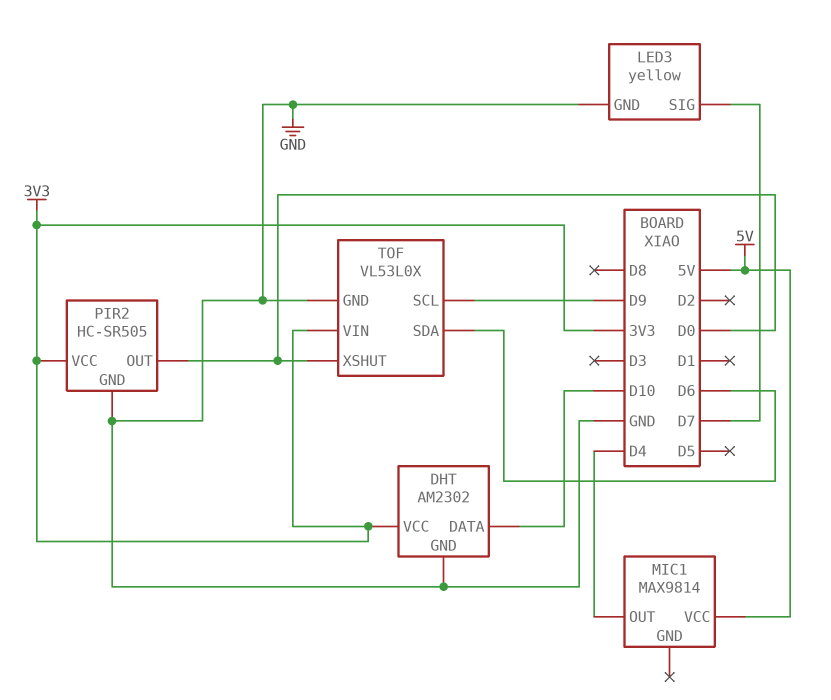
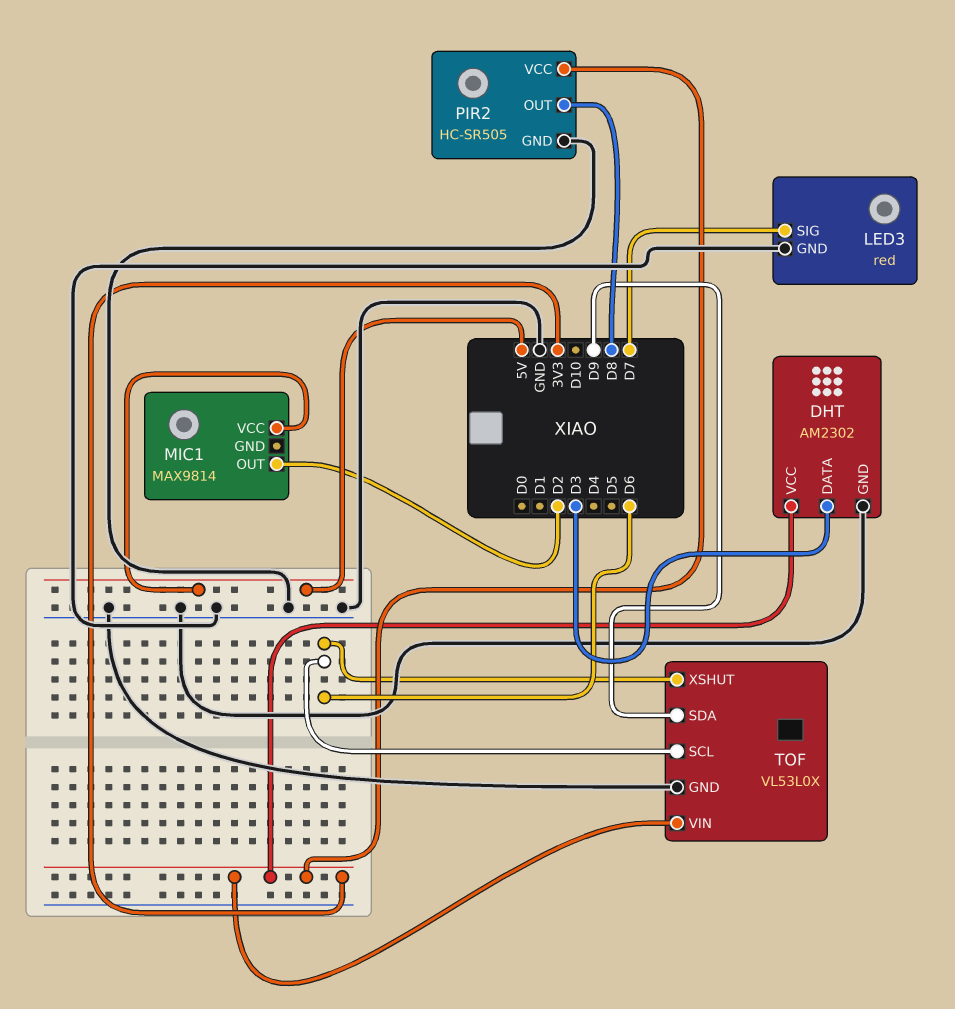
DHT pin DATA: D10 -> D3
LED3: yellow -> red
MIC1 pin OUT: D4 -> D2
PIR2 pin OUT: D0 -> D8
TOF pin SCL: D9 -> D6
TOF pin SDA: D6 -> D9
TOF pin XSHUT: D0 -> D6

